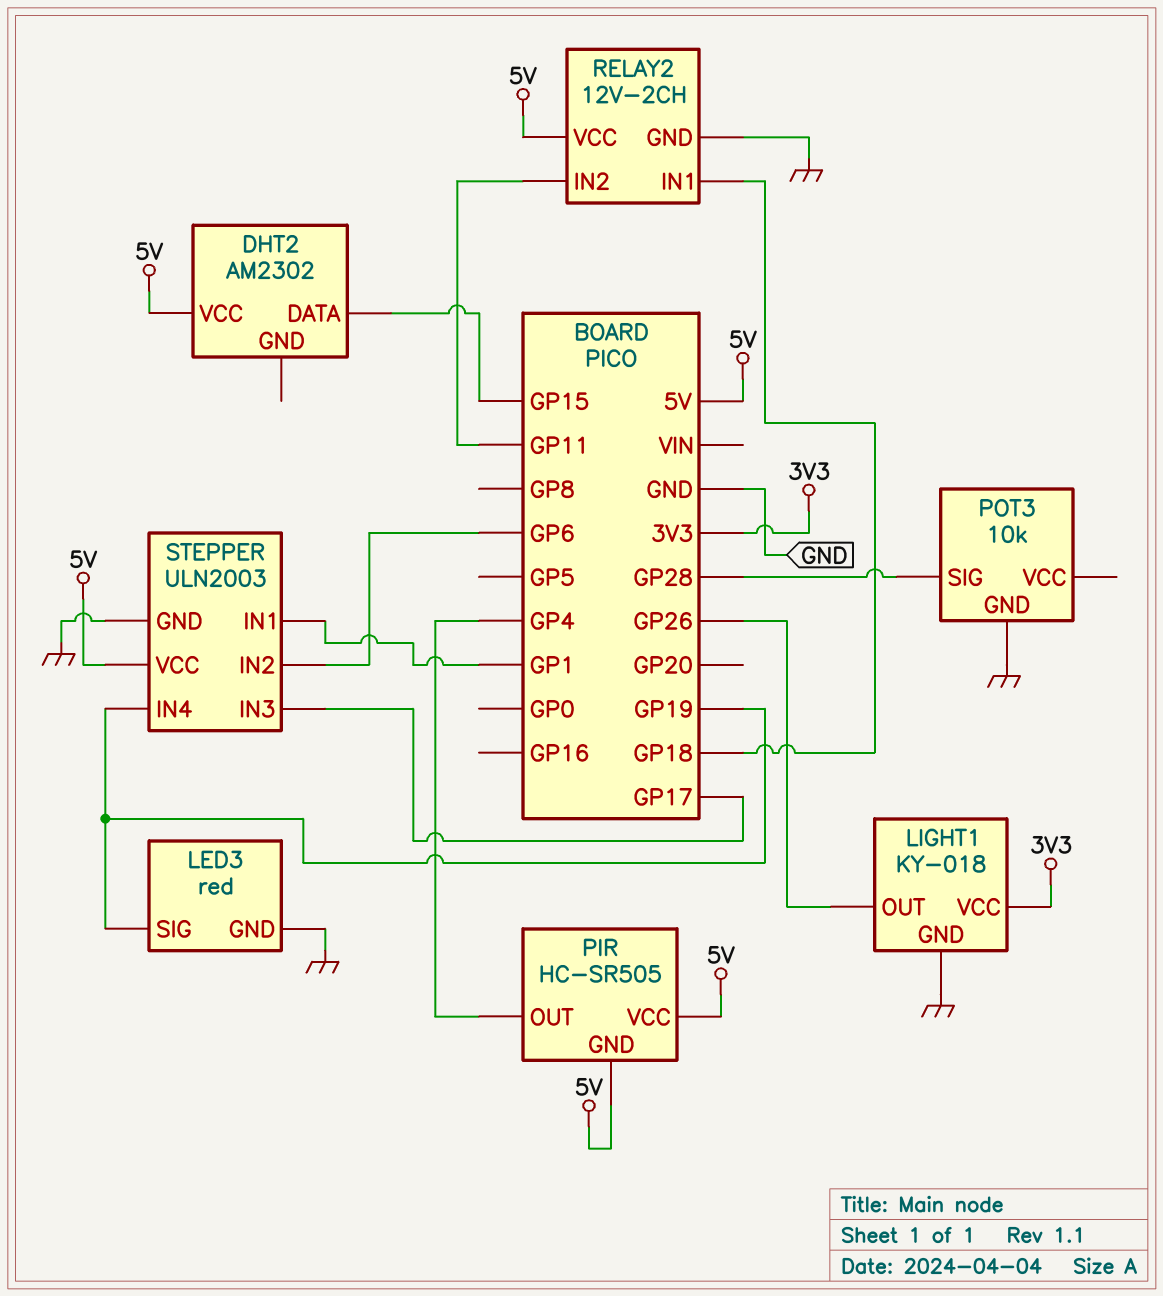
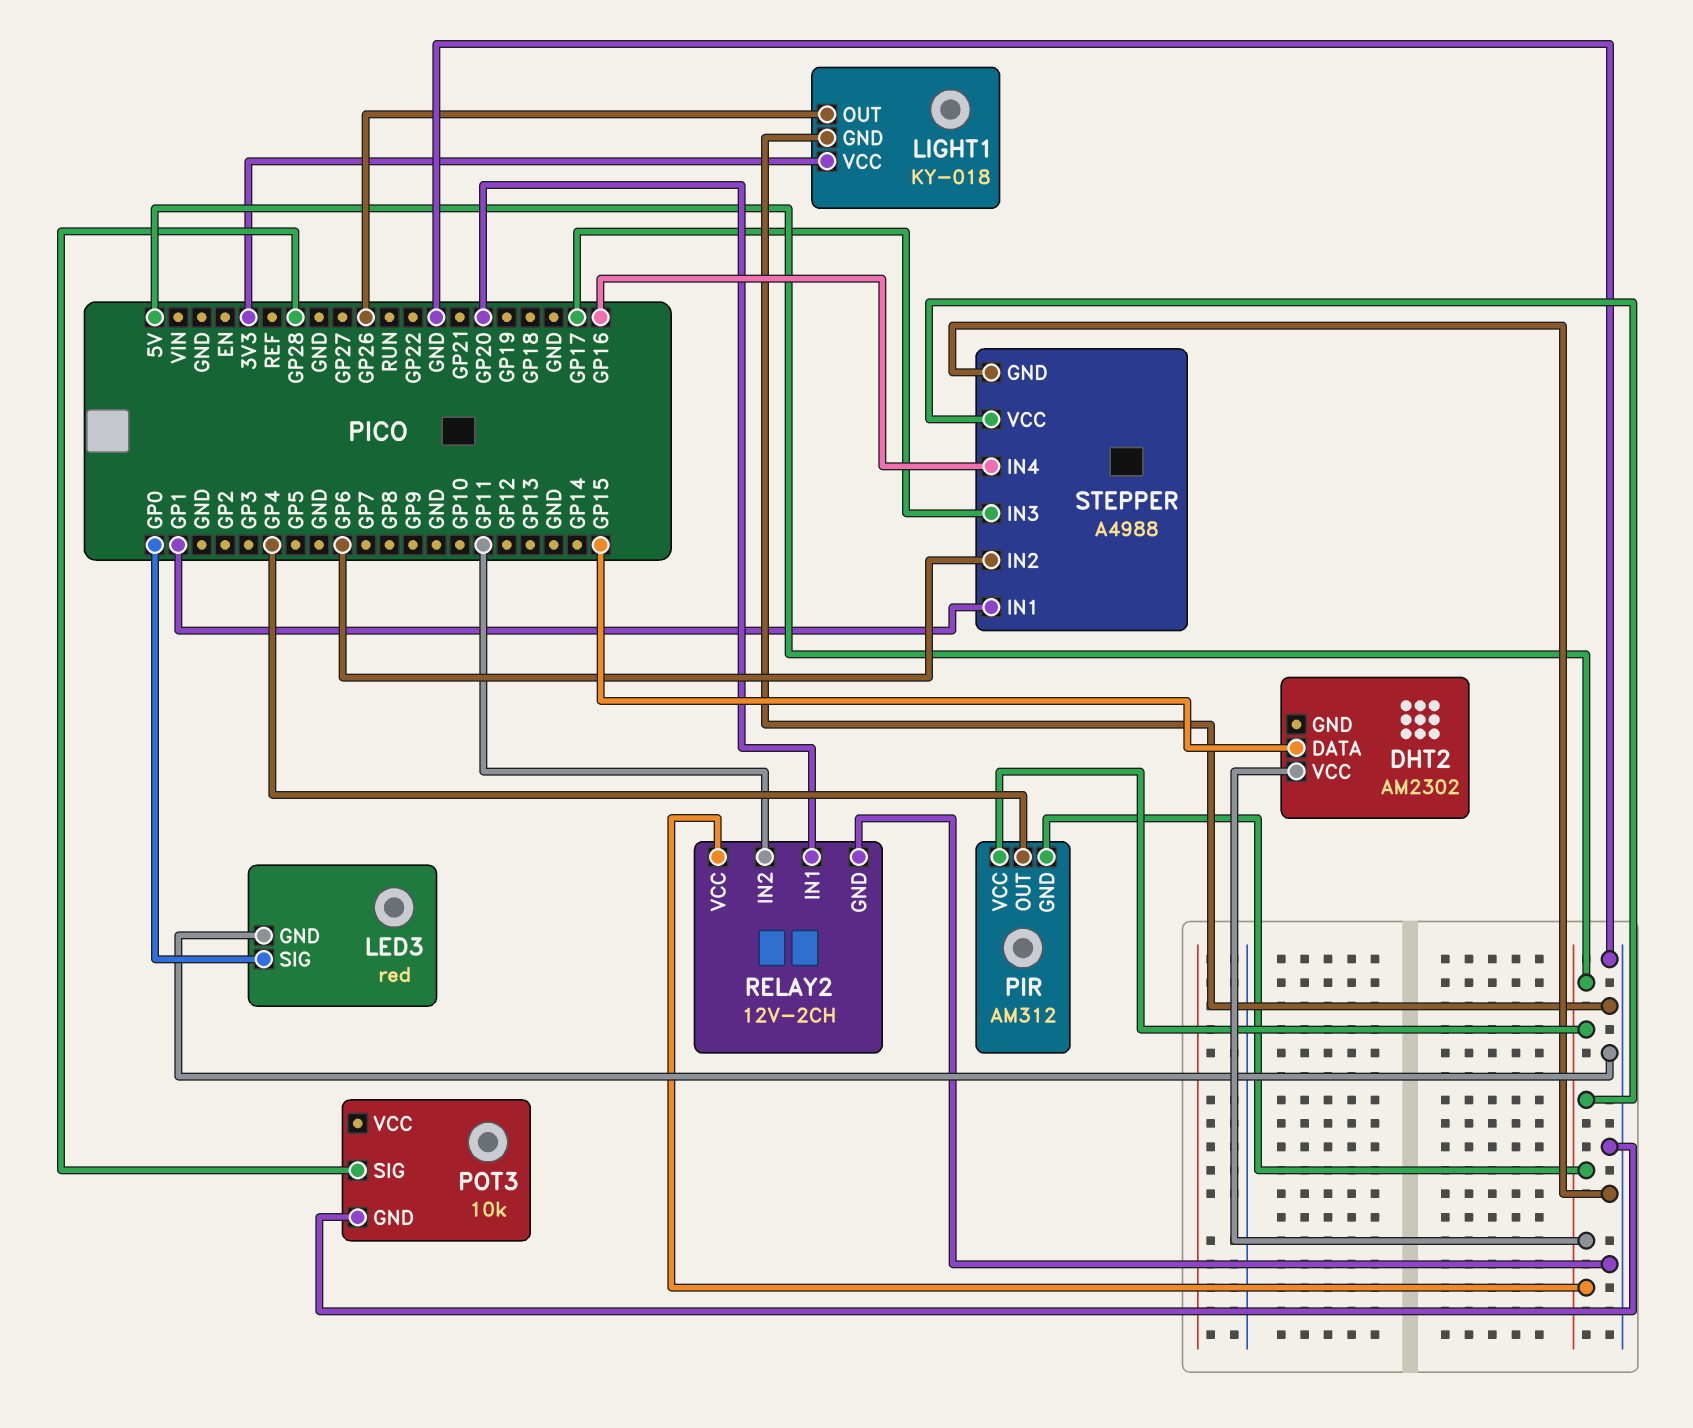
LED3 pin SIG: GP19 -> GP0
PIR: HC-SR505 -> AM312
RELAY2 pin IN1: GP18 -> GP20
STEPPER: ULN2003 -> A4988
STEPPER pin IN4: GP19 -> GP16

